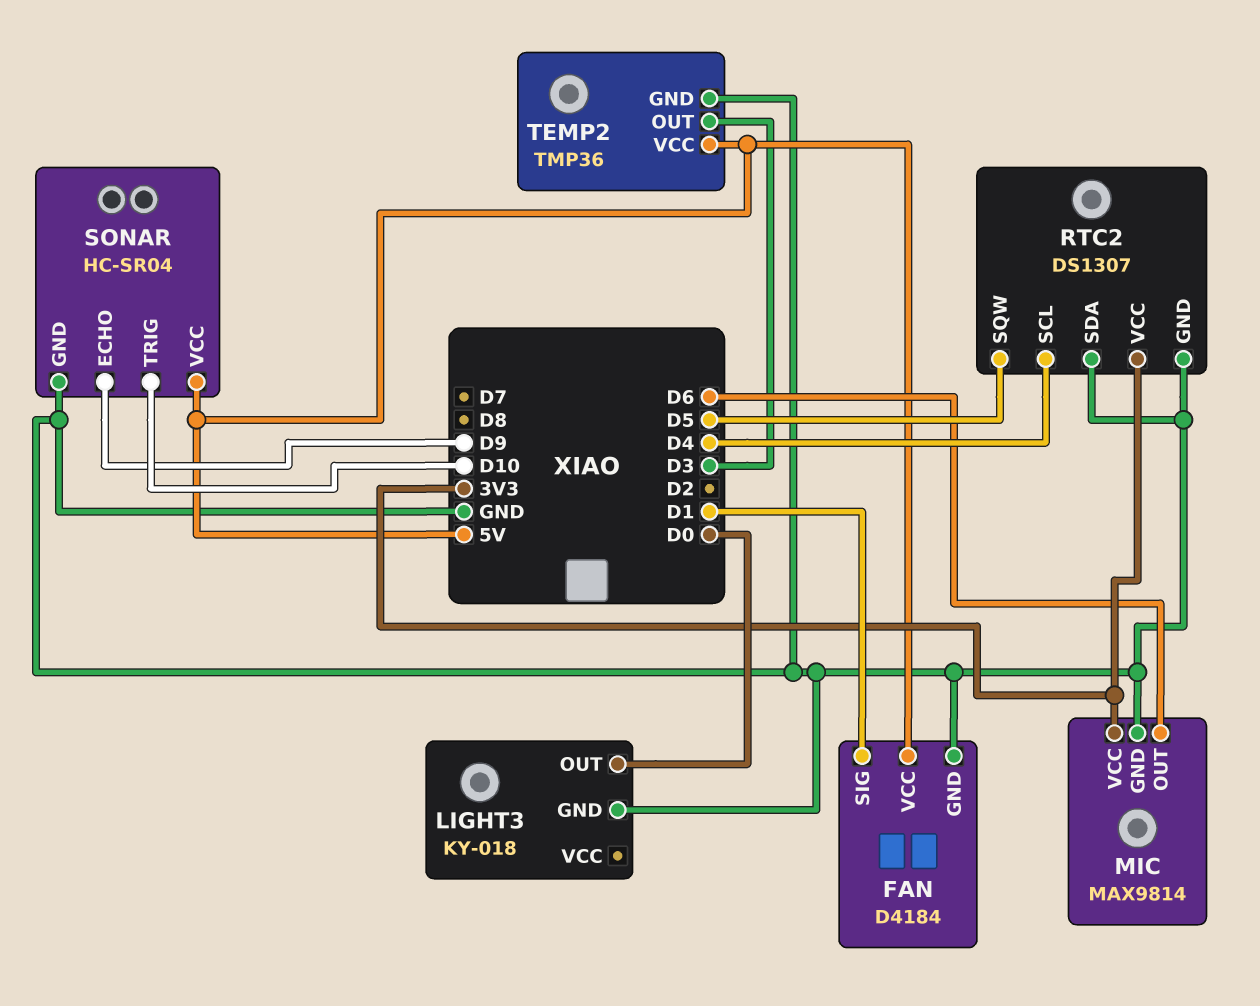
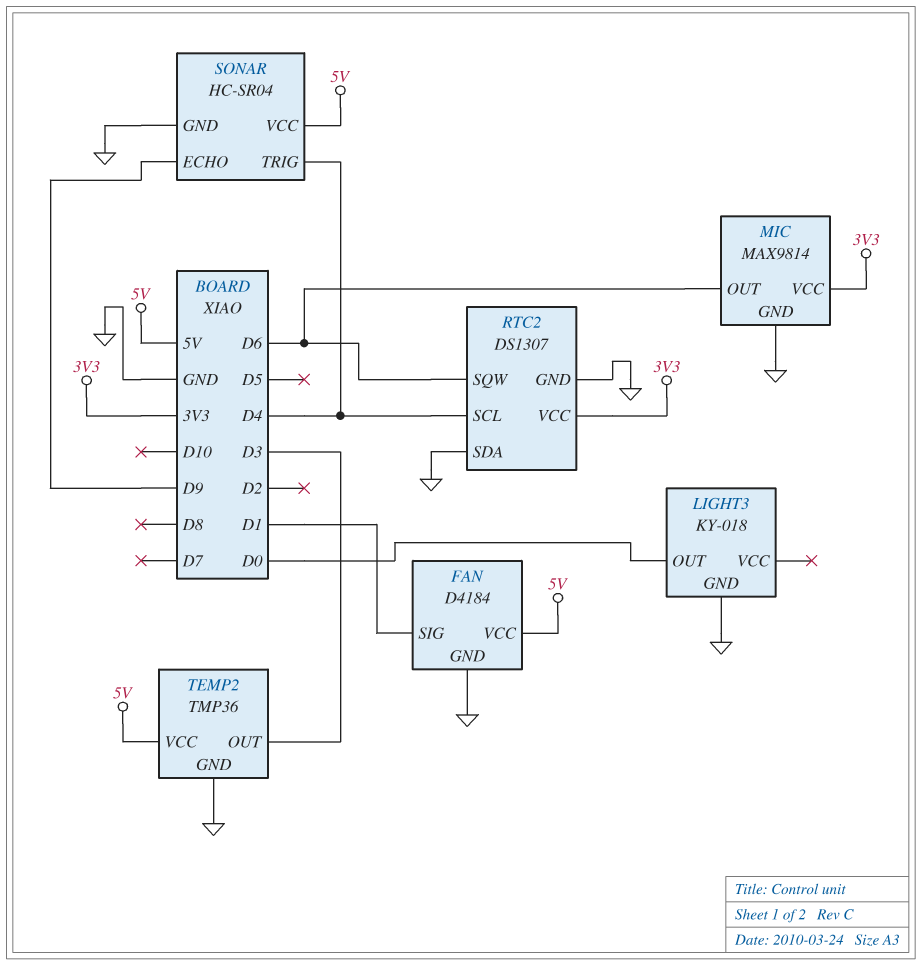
RTC2 pin SQW: D5 -> D6
SONAR pin TRIG: D10 -> D4

